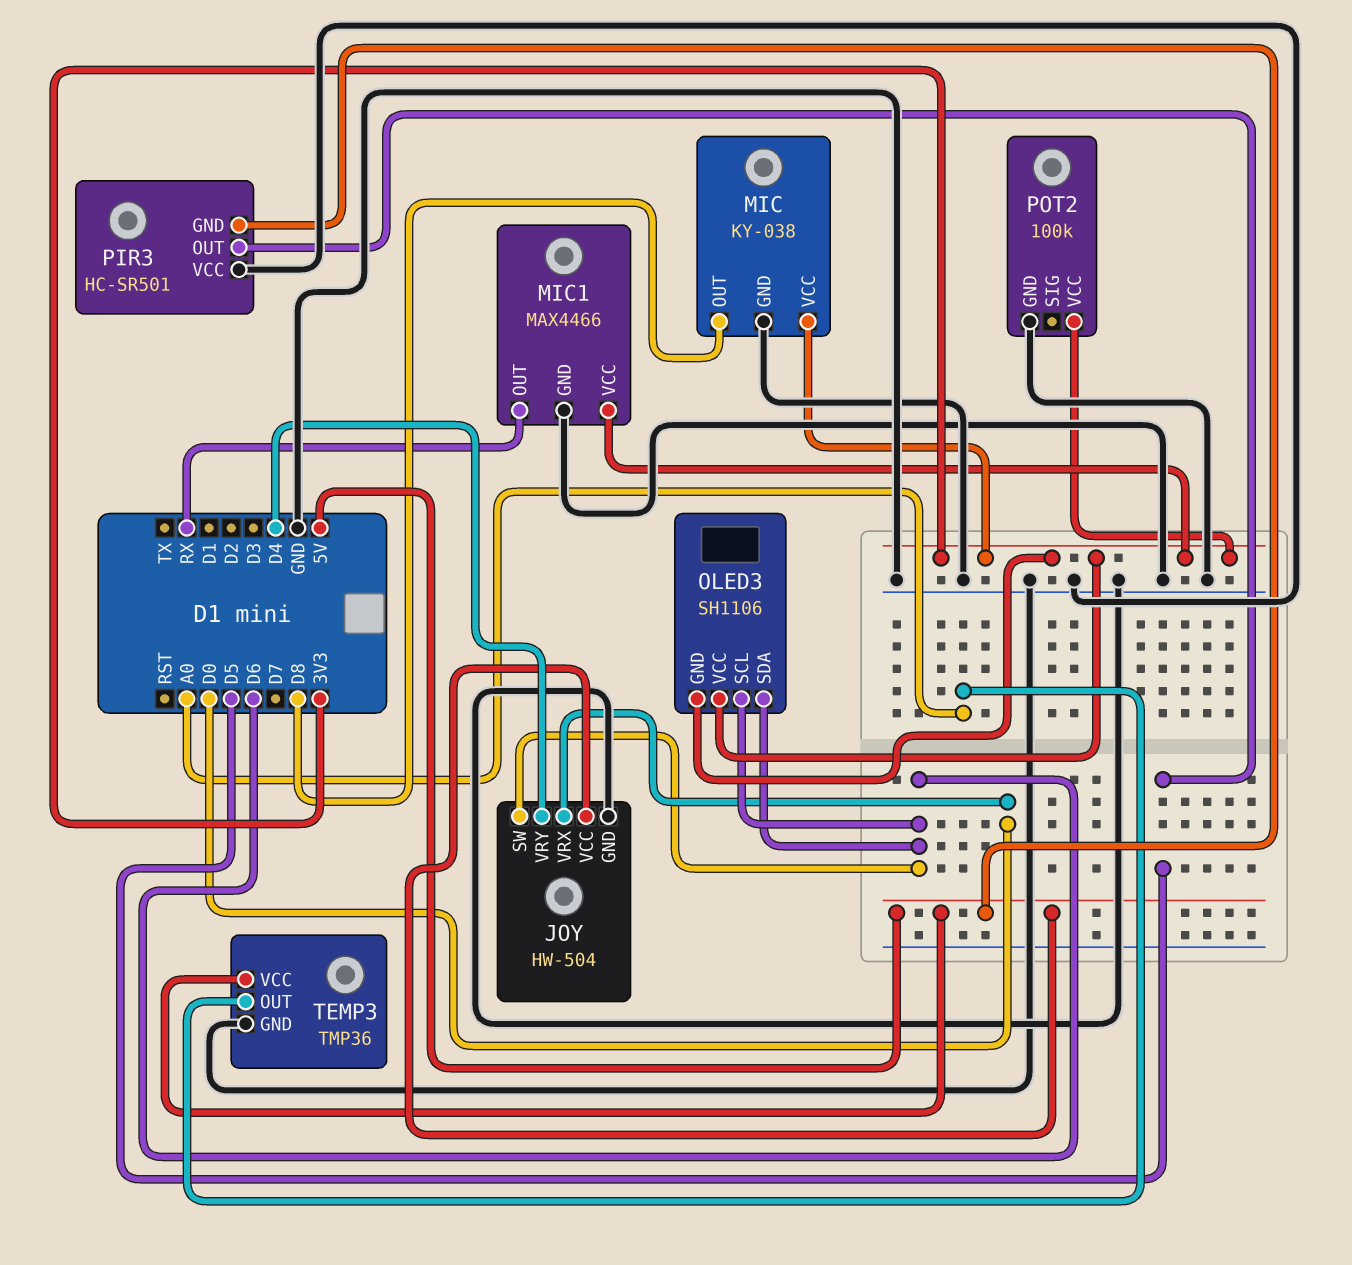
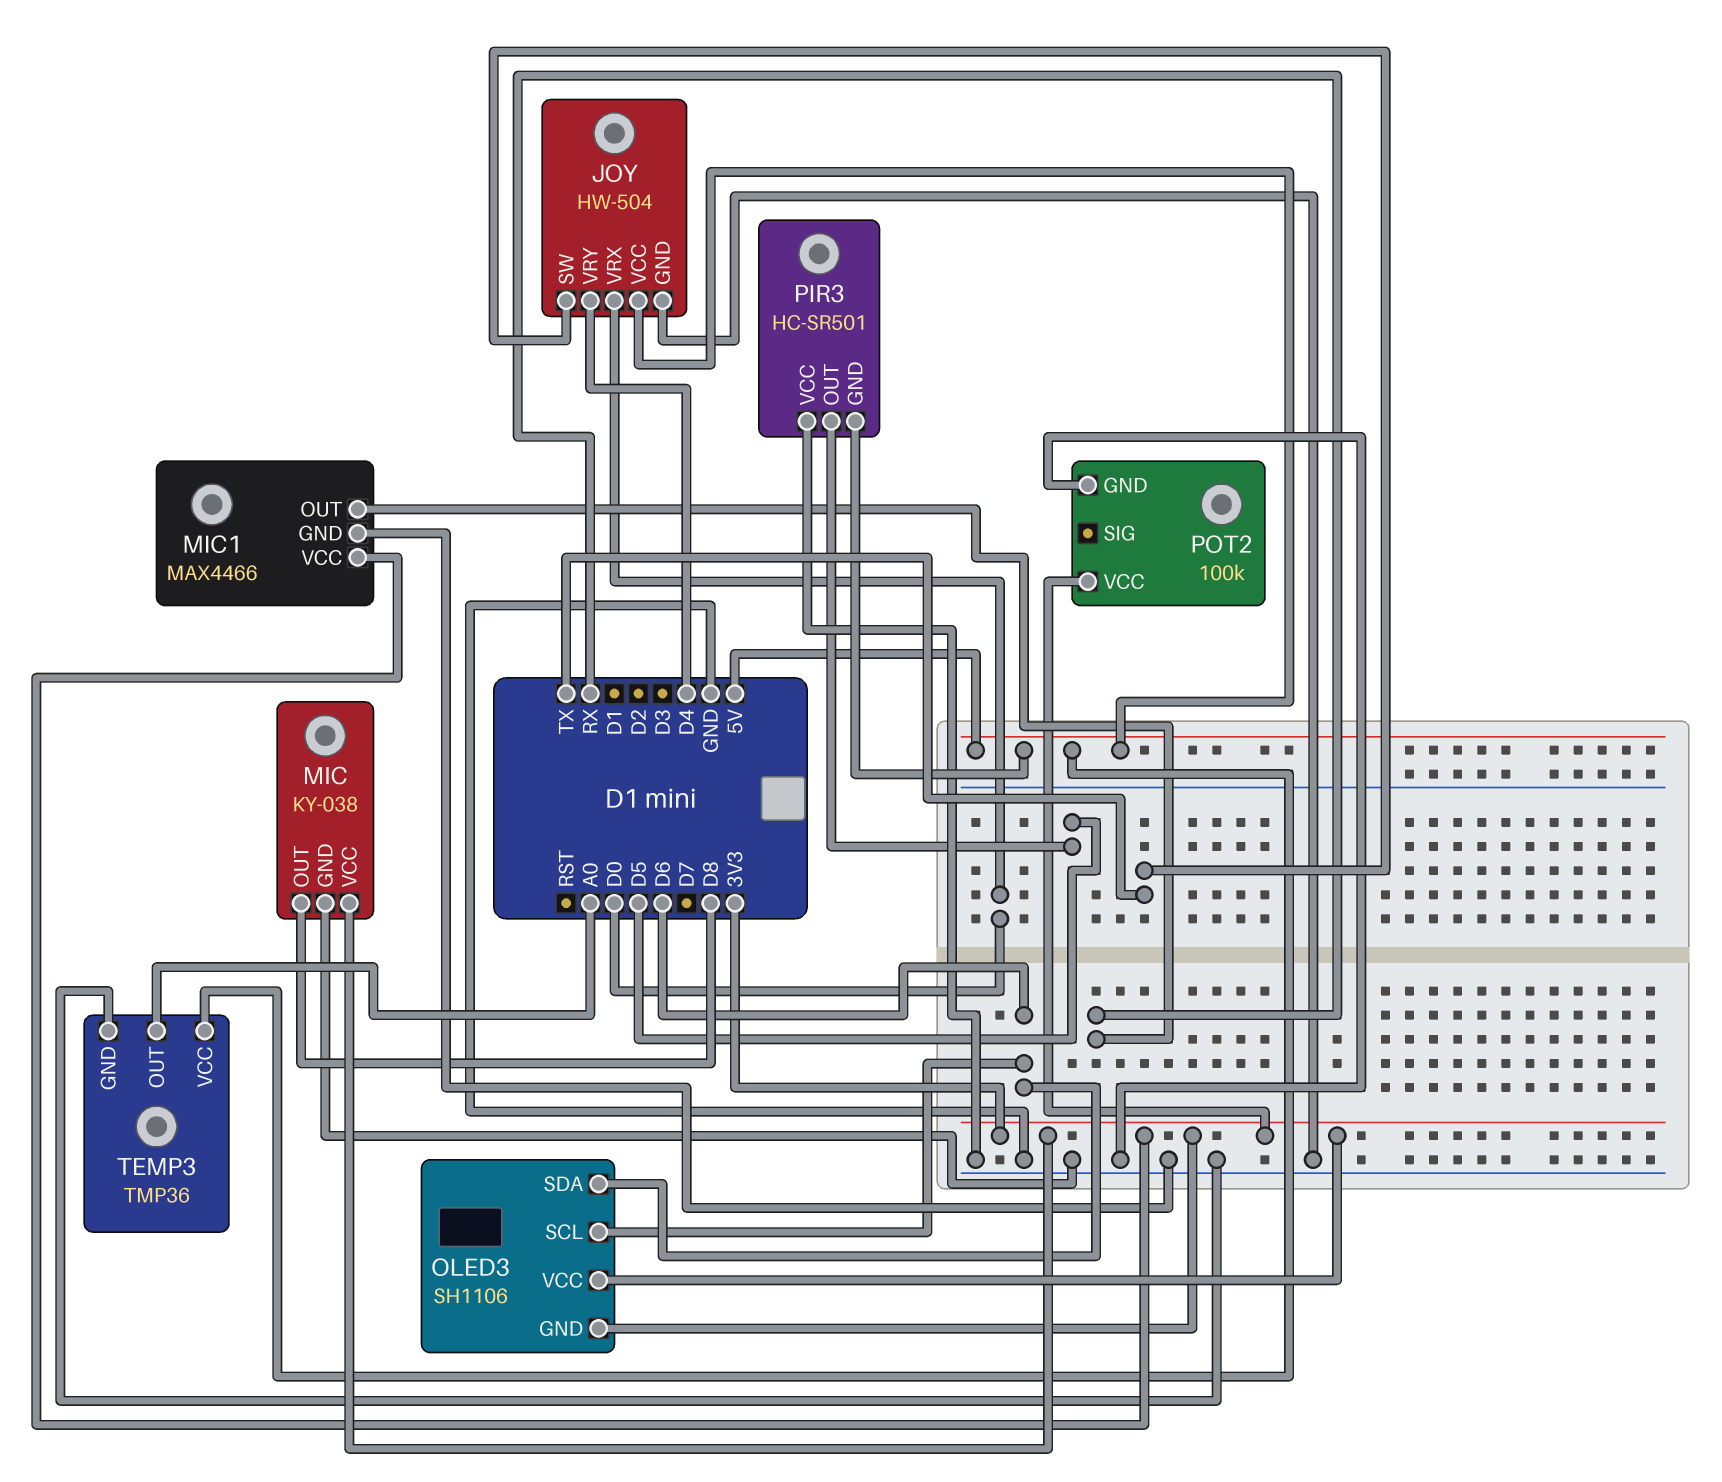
JOY pin SW: D6 -> TX

